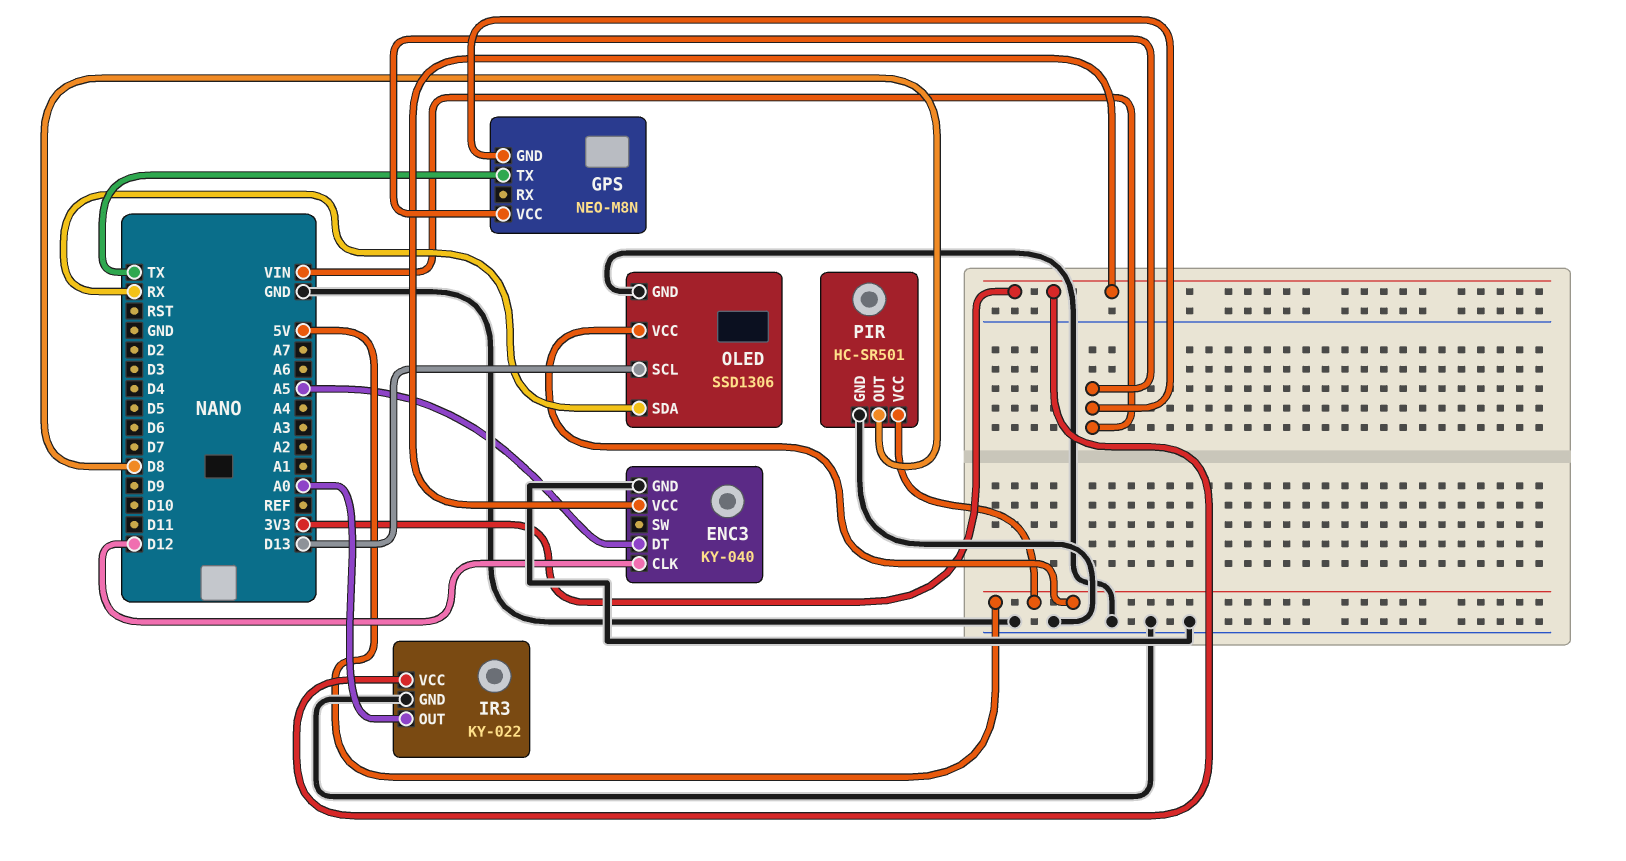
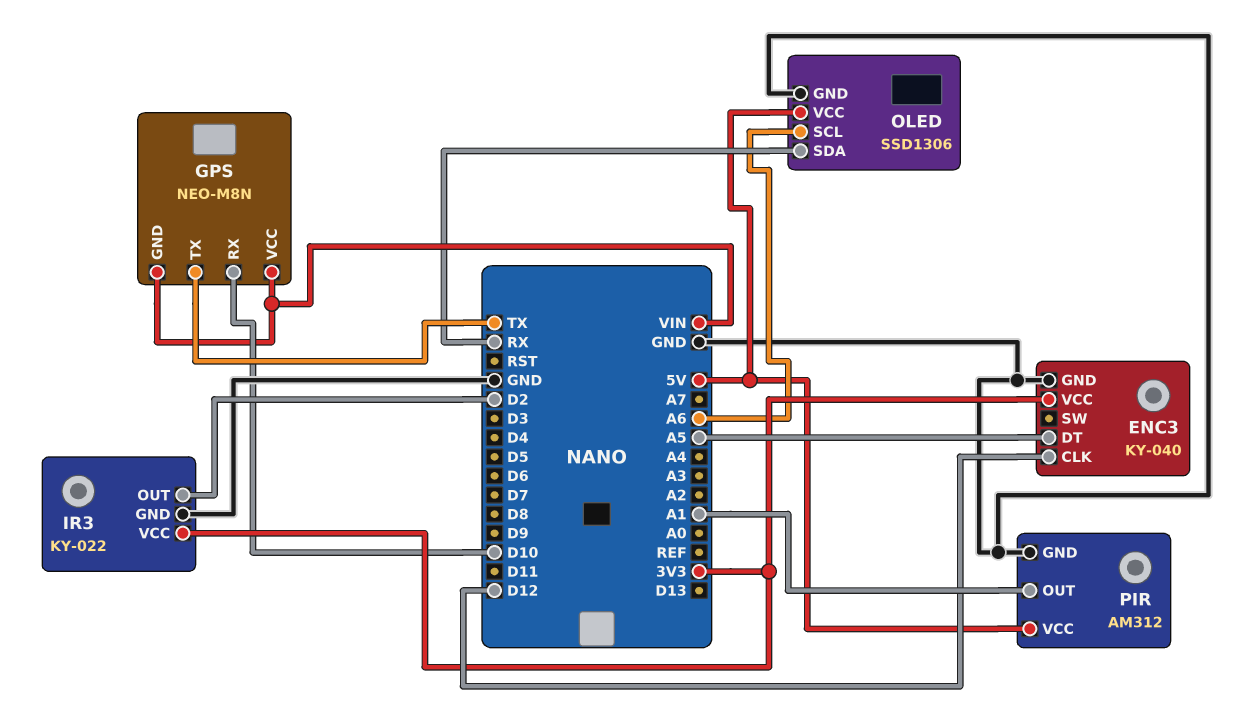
GPS pin RX: none -> D10
IR3 pin OUT: A0 -> D2
OLED pin SCL: D13 -> A6
PIR: HC-SR501 -> AM312
PIR pin OUT: D8 -> A1

